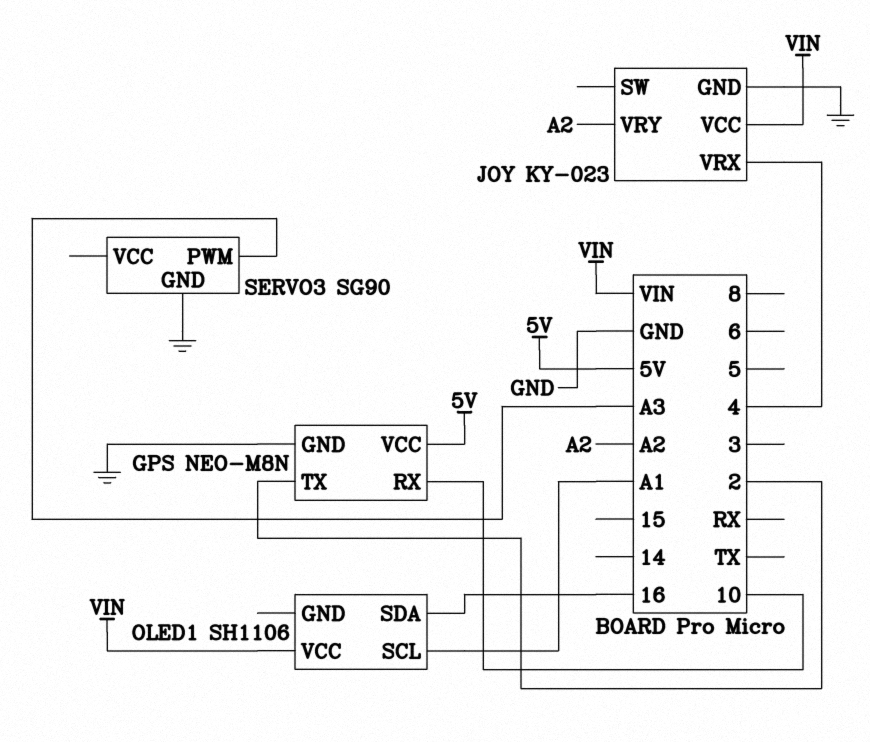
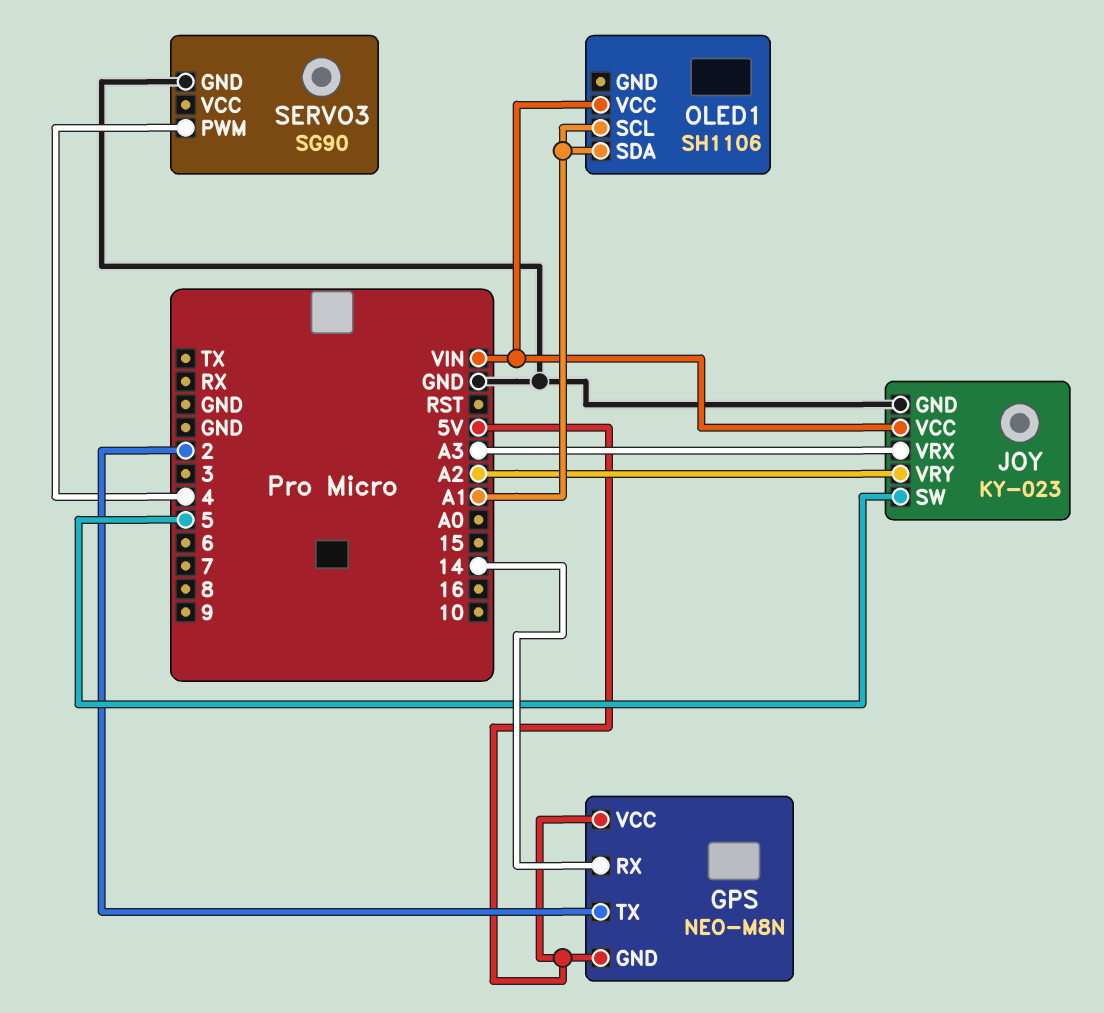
GPS pin GND: GND -> 5V
GPS pin RX: 10 -> 14
JOY pin SW: none -> 5
JOY pin VRX: 4 -> A3
OLED1 pin SDA: 16 -> A1
SERVO3 pin PWM: A3 -> 4

